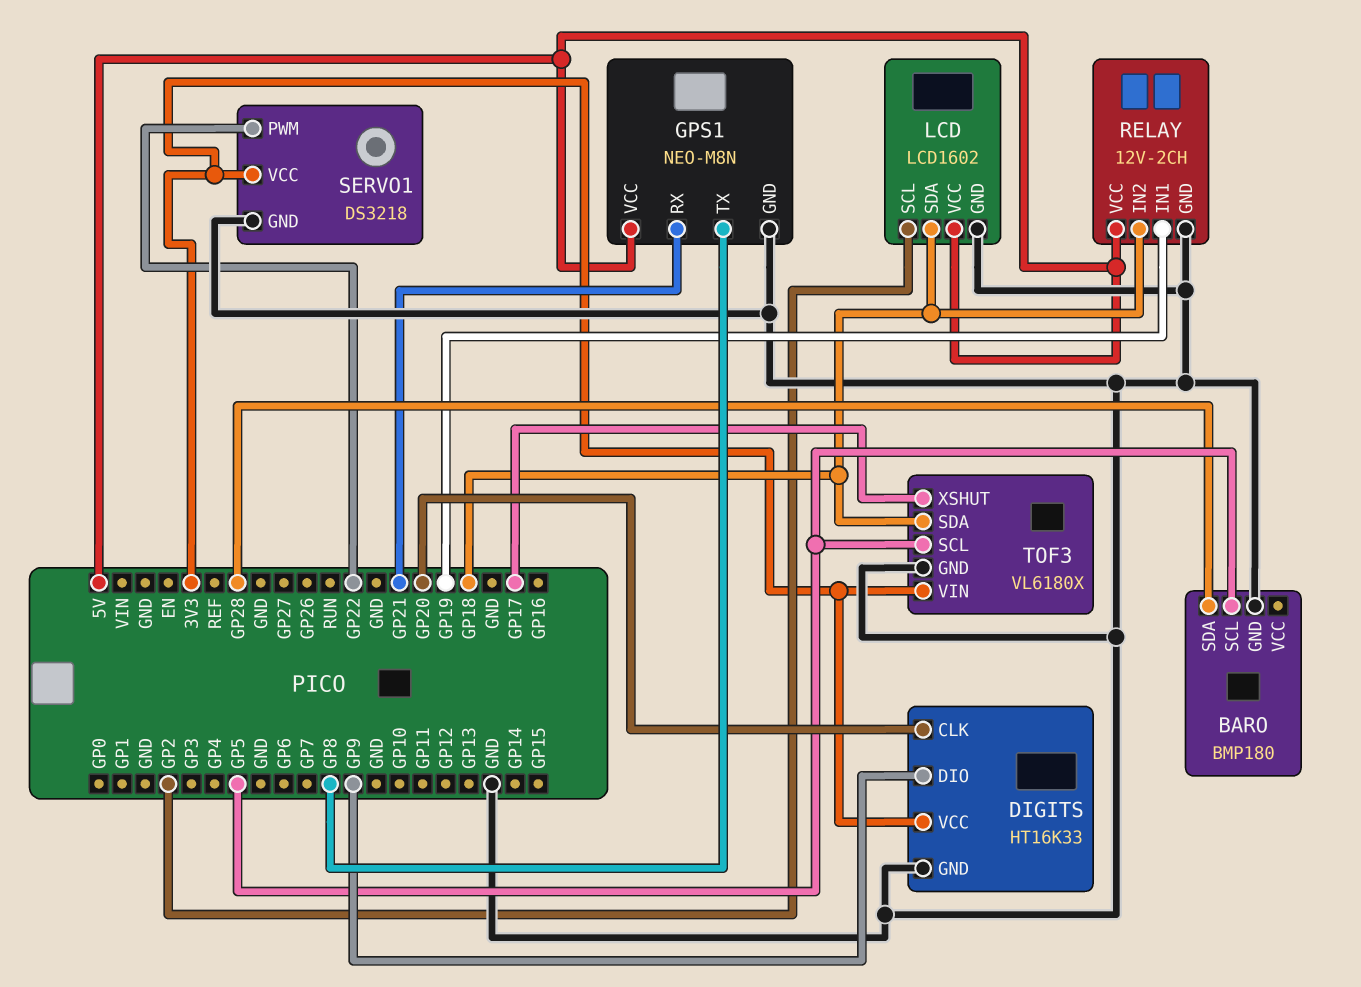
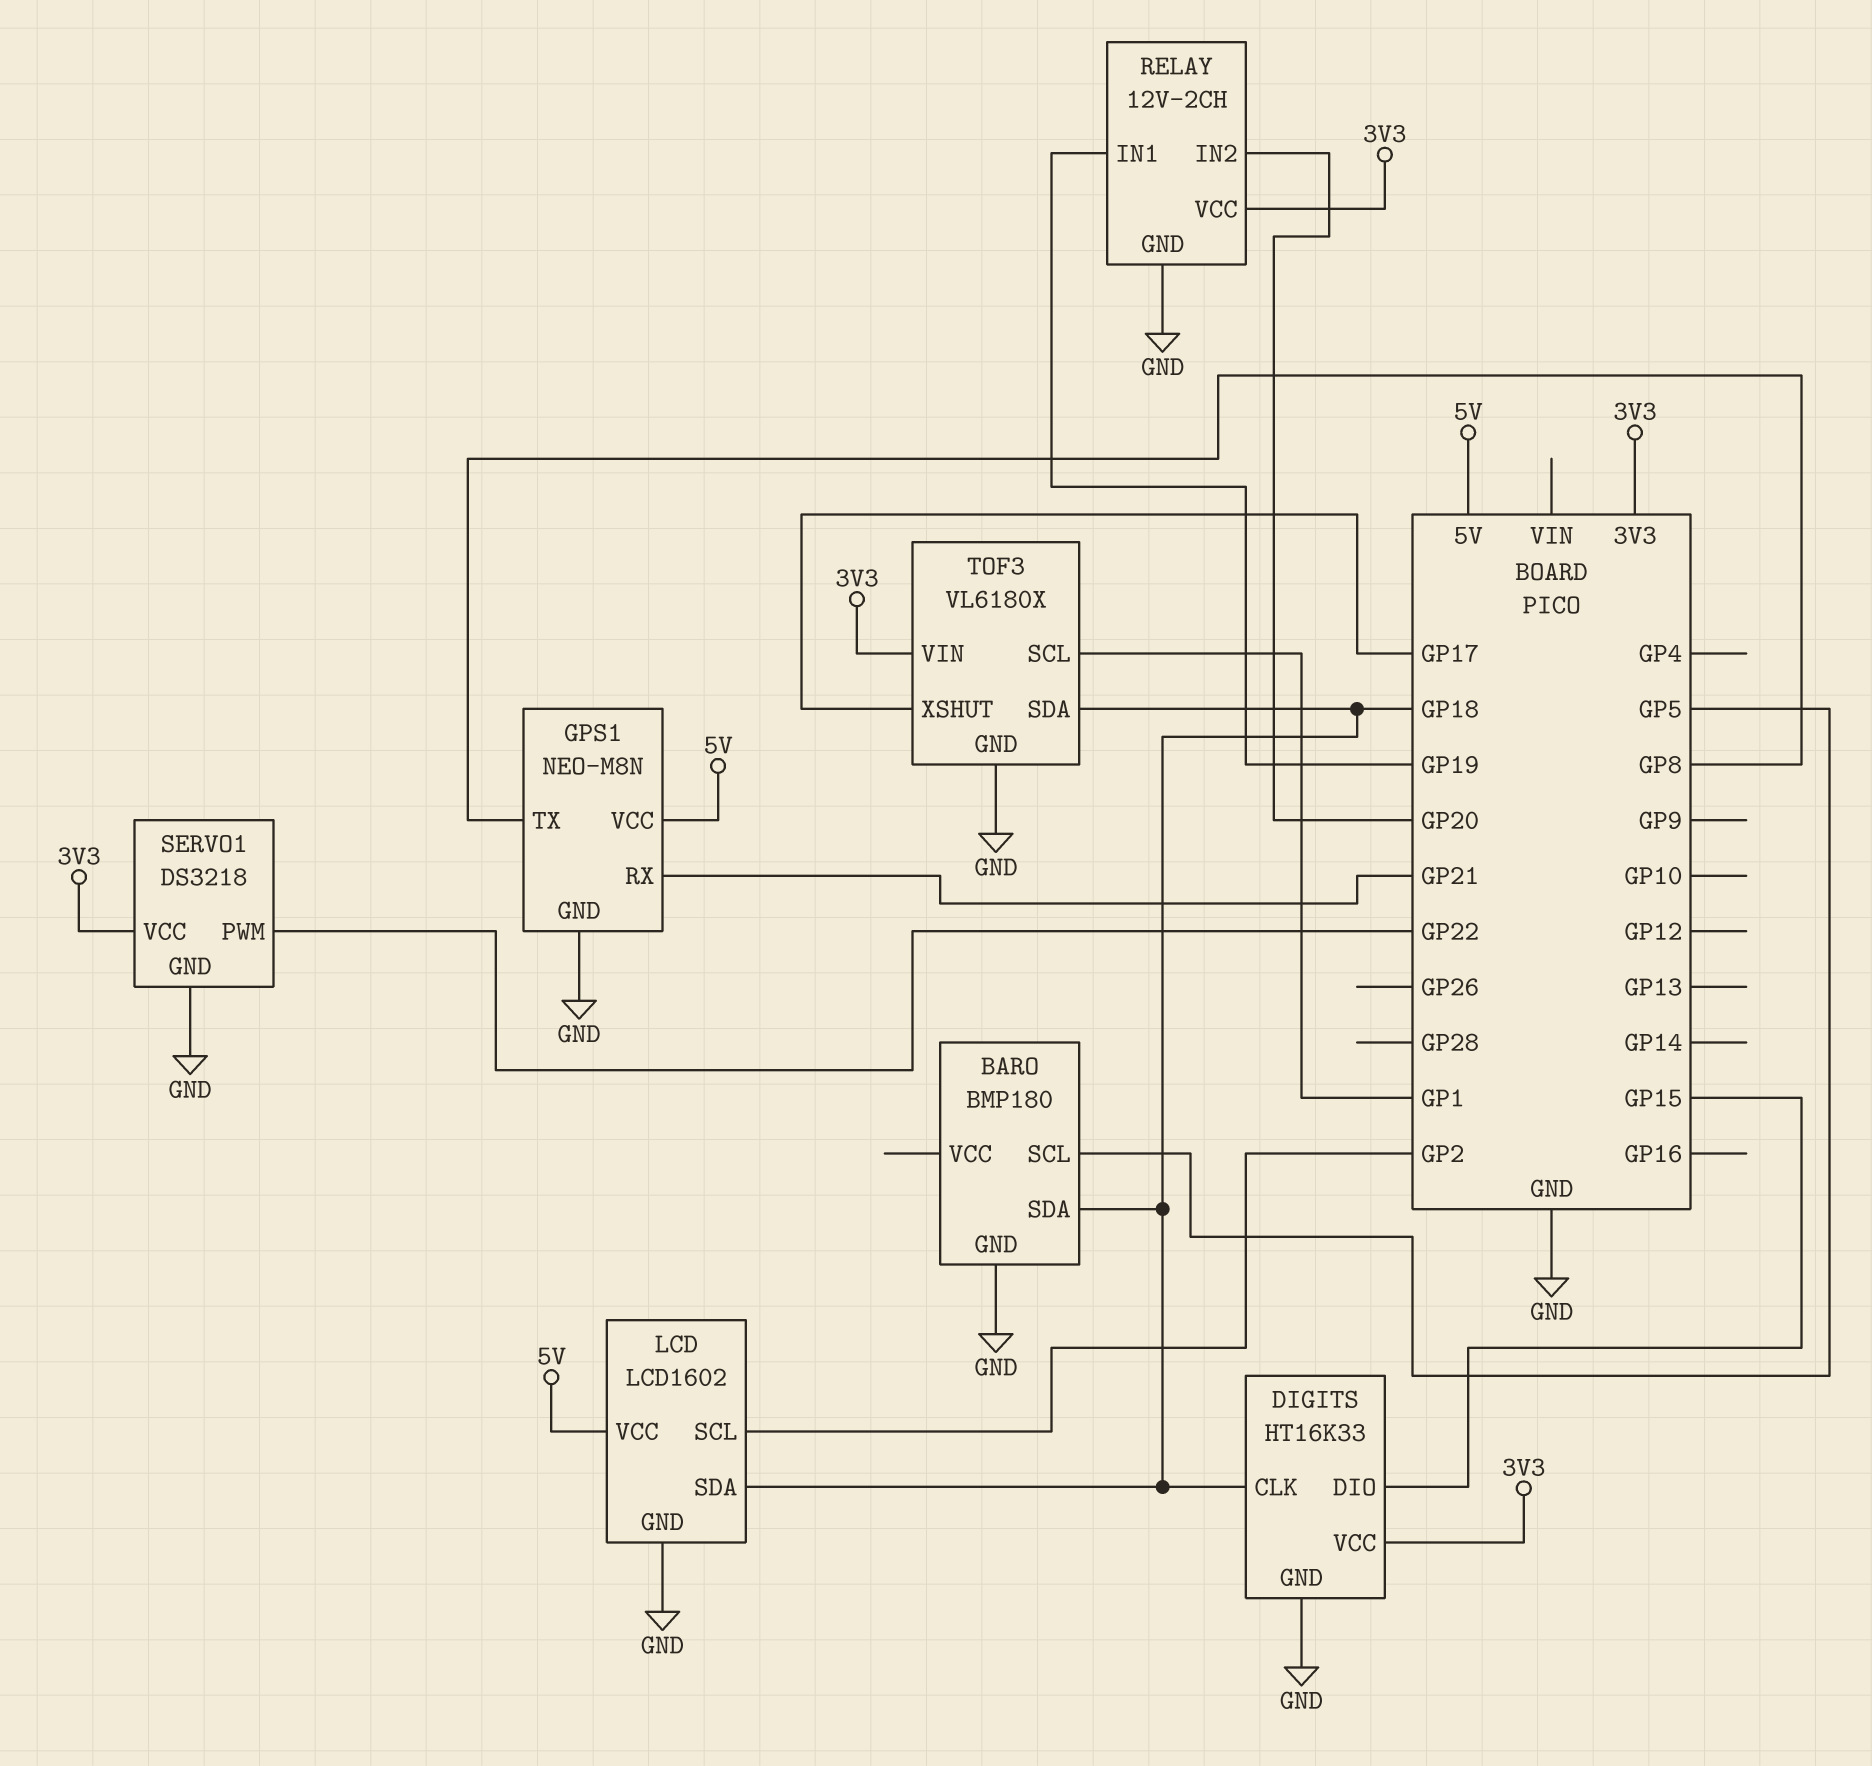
BARO pin SDA: GP28 -> GP18
DIGITS pin CLK: GP20 -> GP18
DIGITS pin DIO: GP9 -> GP15
RELAY pin IN2: GP18 -> GP20
RELAY pin VCC: 5V -> 3V3
TOF3 pin SCL: GP5 -> GP1

